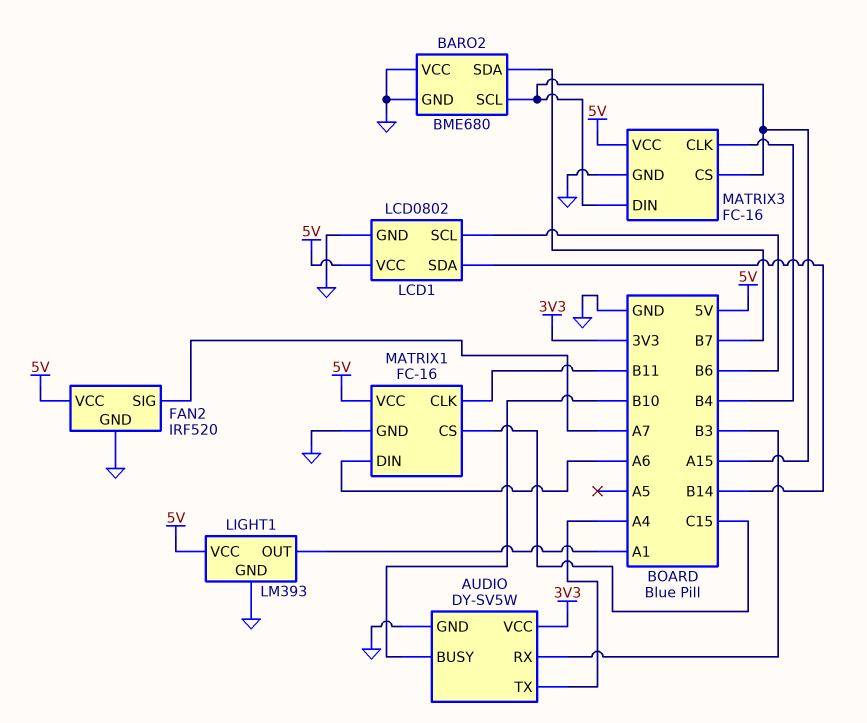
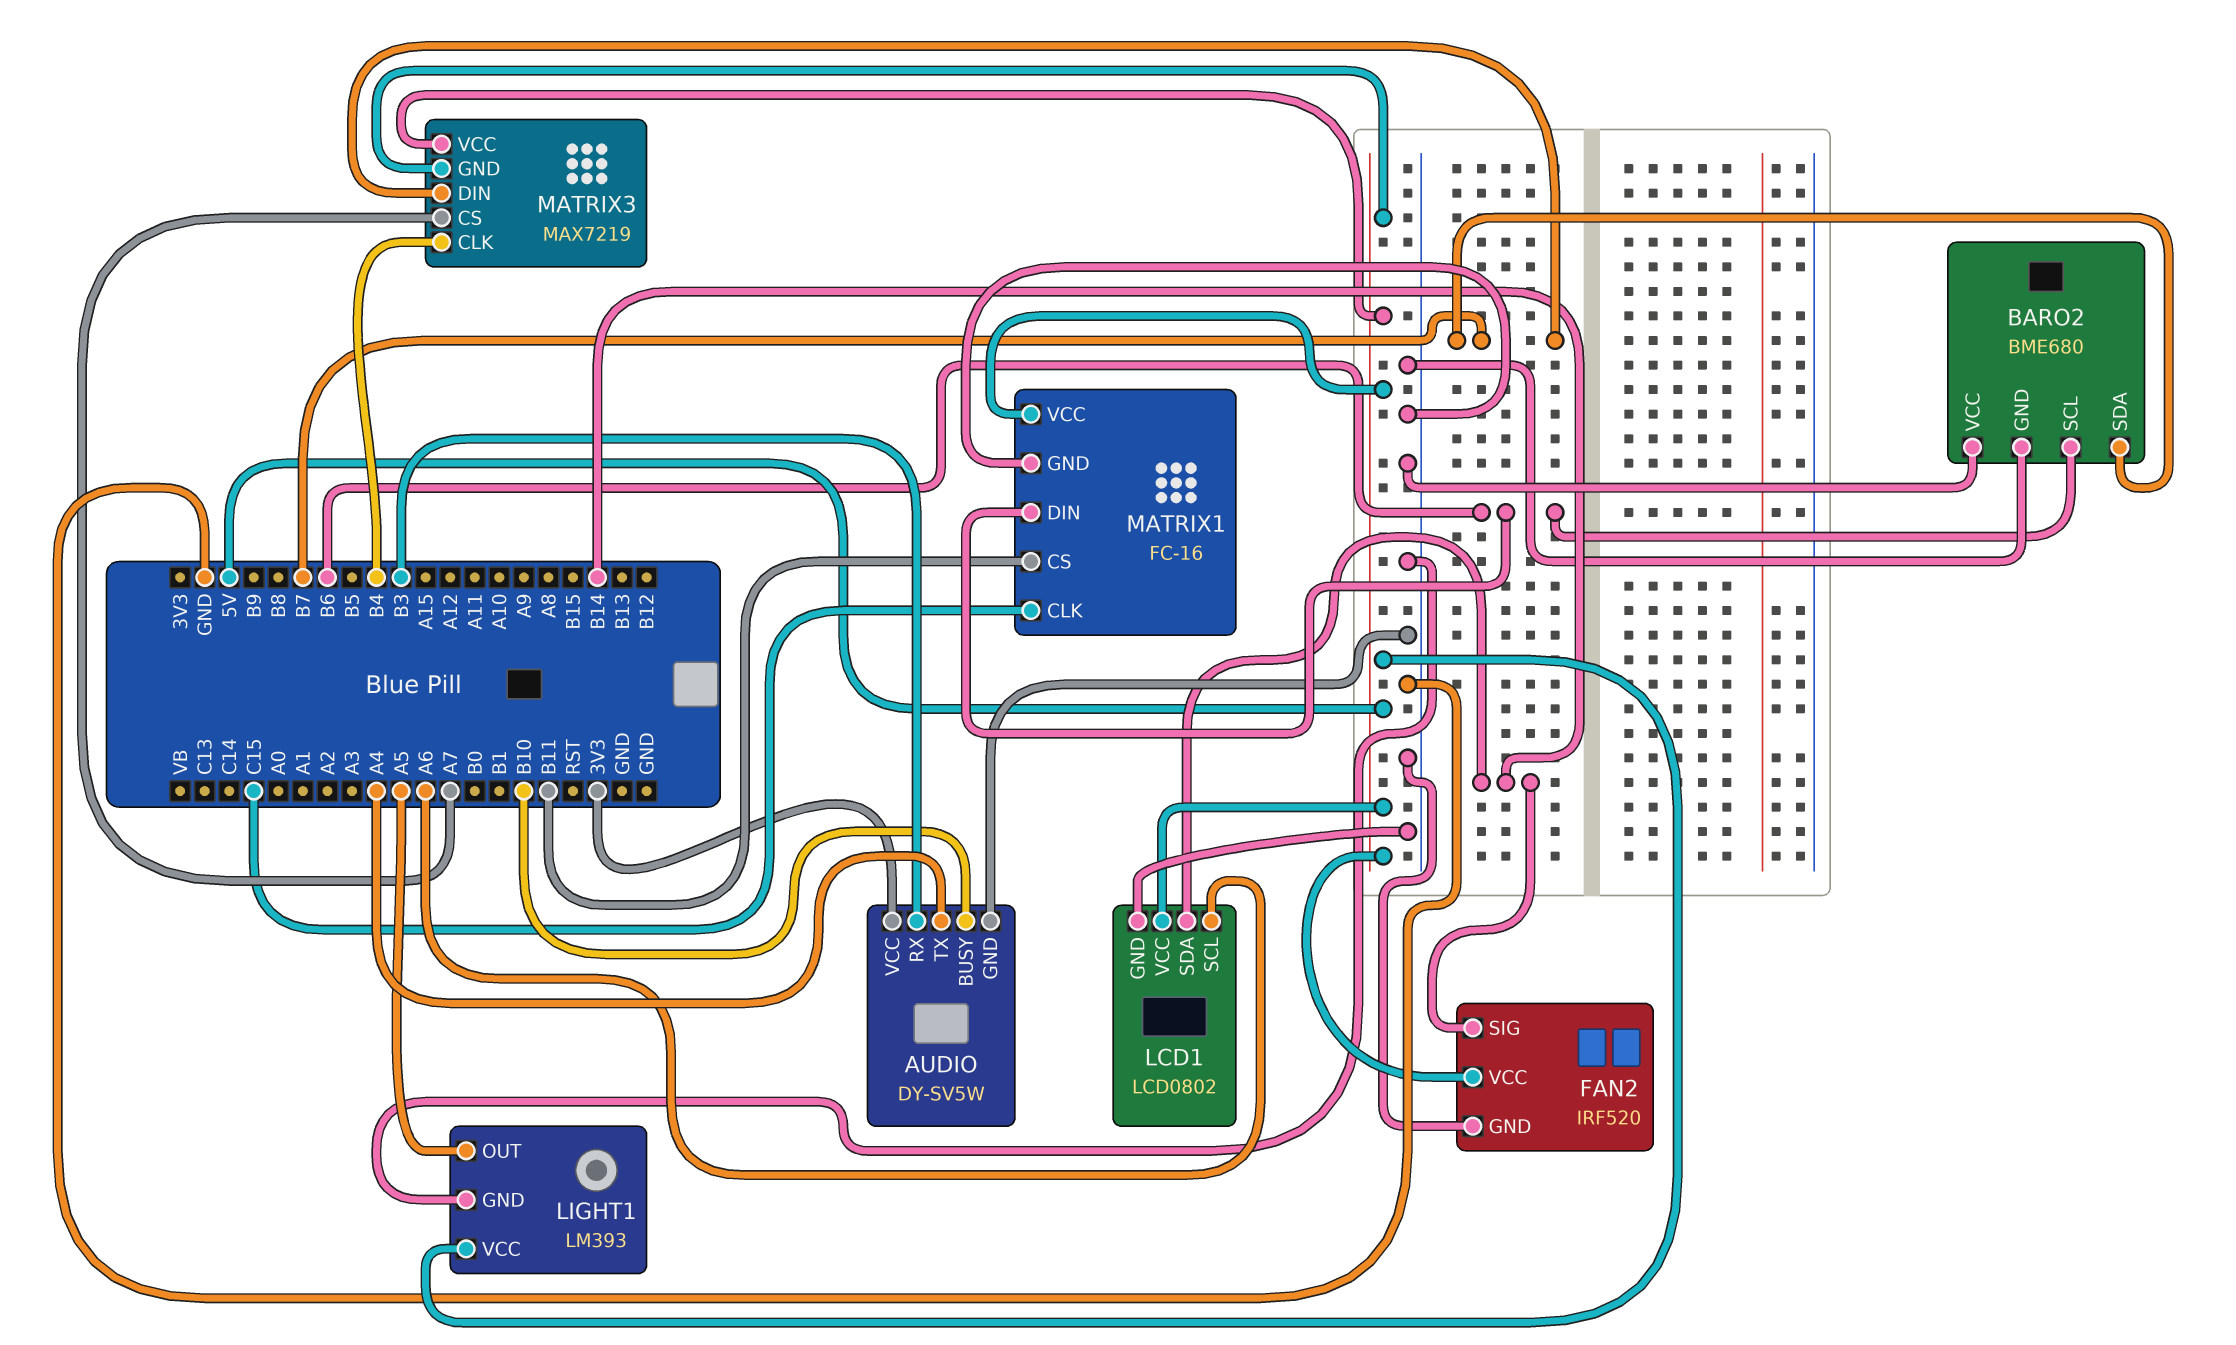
BARO2 pin SCL: A15 -> B6
FAN2 pin SIG: A7 -> B14
LCD1 pin SCL: B6 -> A6
LIGHT1 pin OUT: A1 -> A5
MATRIX1 pin CLK: B11 -> C15
MATRIX1 pin CS: C15 -> B11
MATRIX1 pin DIN: A6 -> B6
MATRIX3: FC-16 -> MAX7219
MATRIX3 pin CS: A15 -> A7
MATRIX3 pin DIN: A15 -> B7
MATRIX3 pin GND: GND -> 5V

